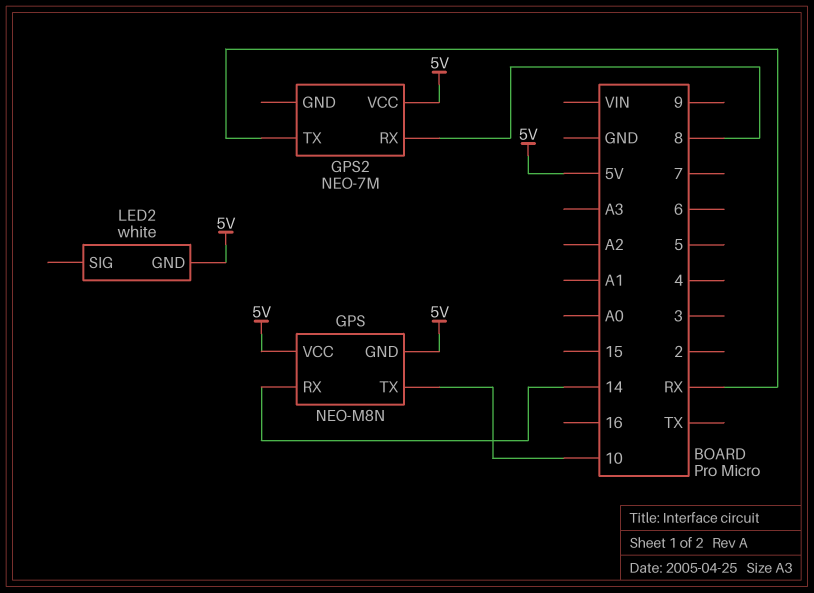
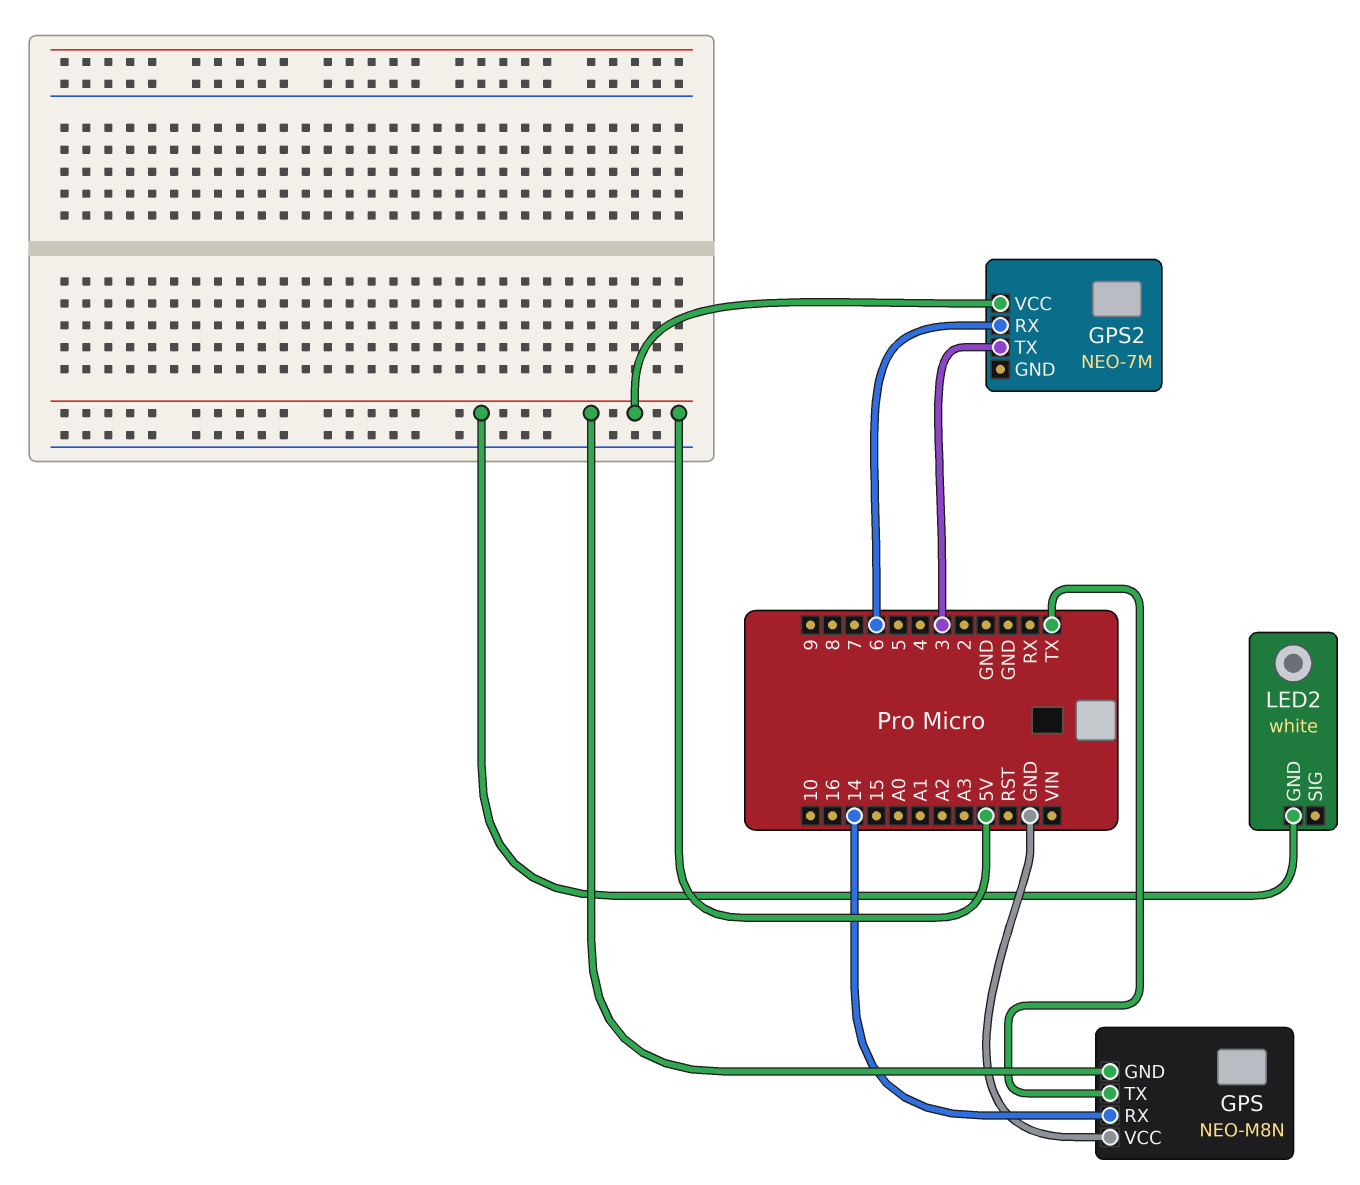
GPS pin TX: 10 -> TX
GPS pin VCC: 5V -> GND
GPS2 pin RX: 8 -> 6
GPS2 pin TX: RX -> 3

